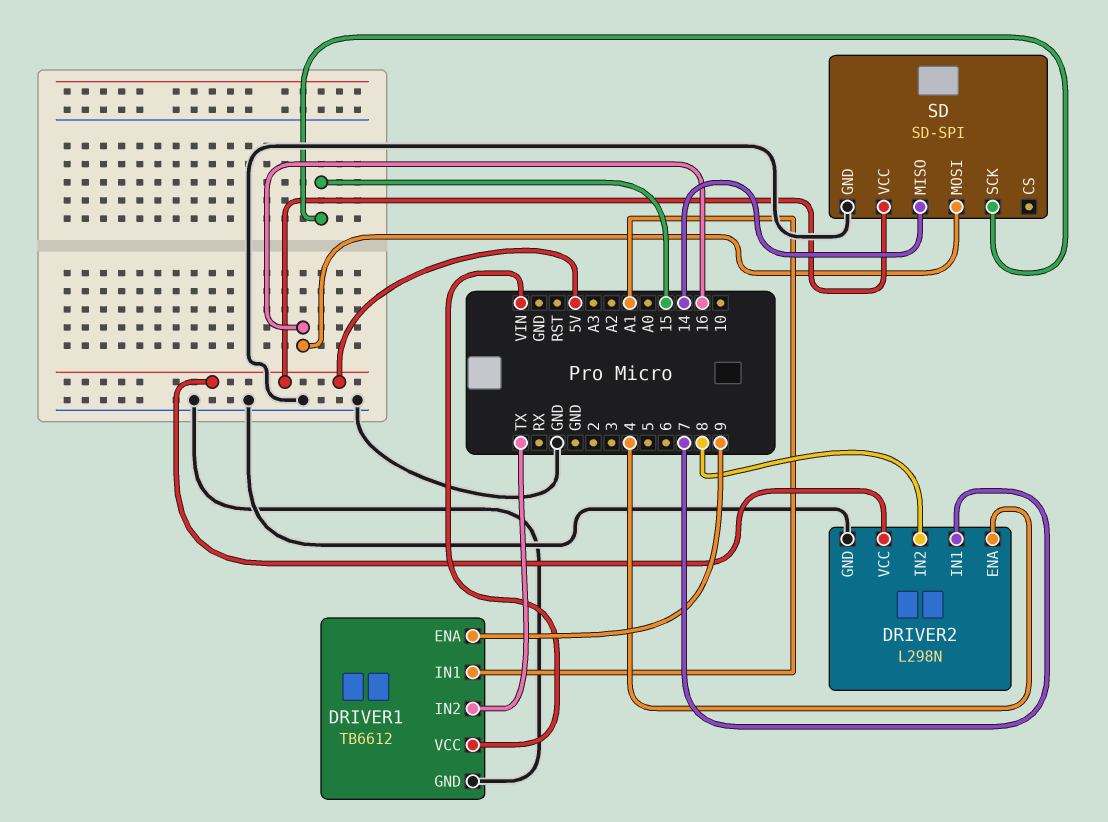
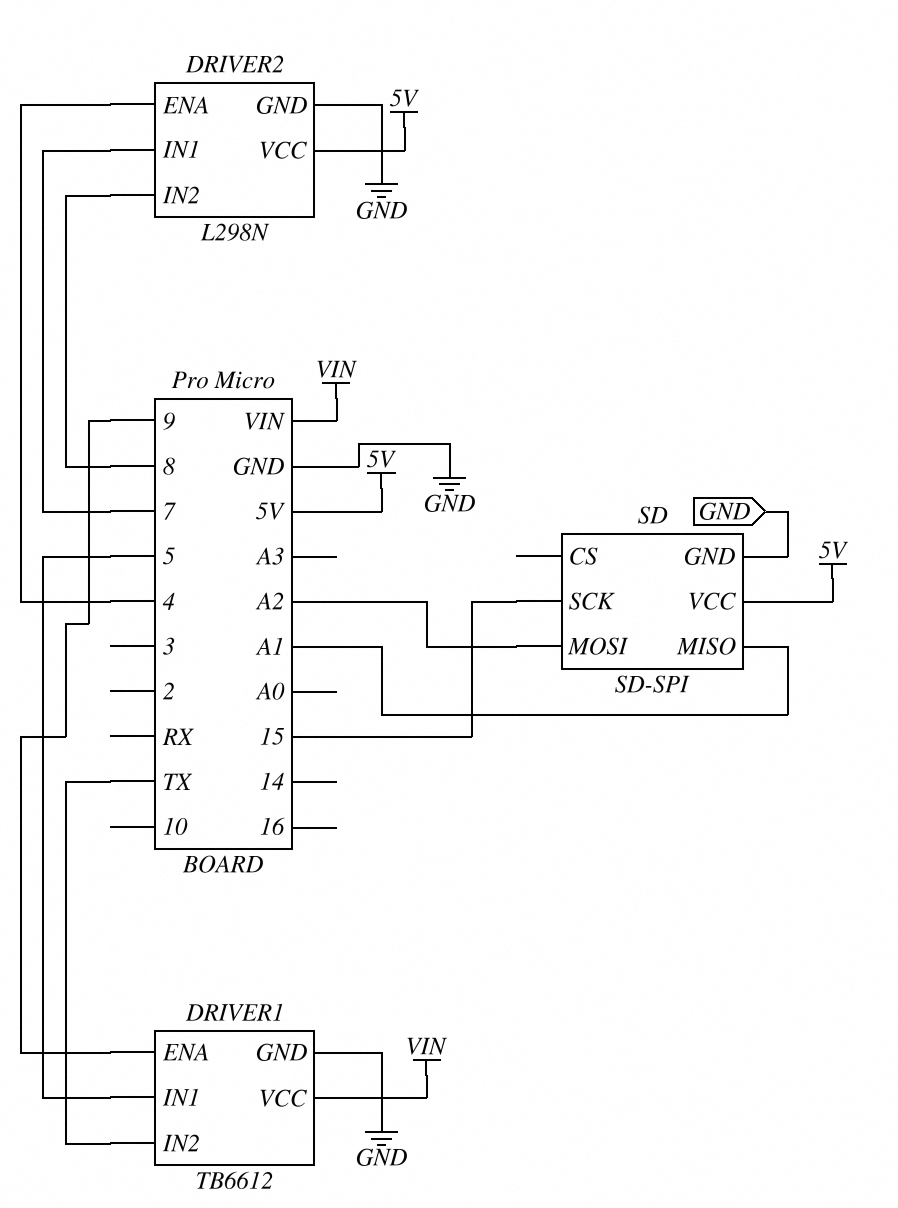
DRIVER1 pin IN1: A1 -> 5
SD pin MISO: 14 -> A1
SD pin MOSI: 16 -> A2

